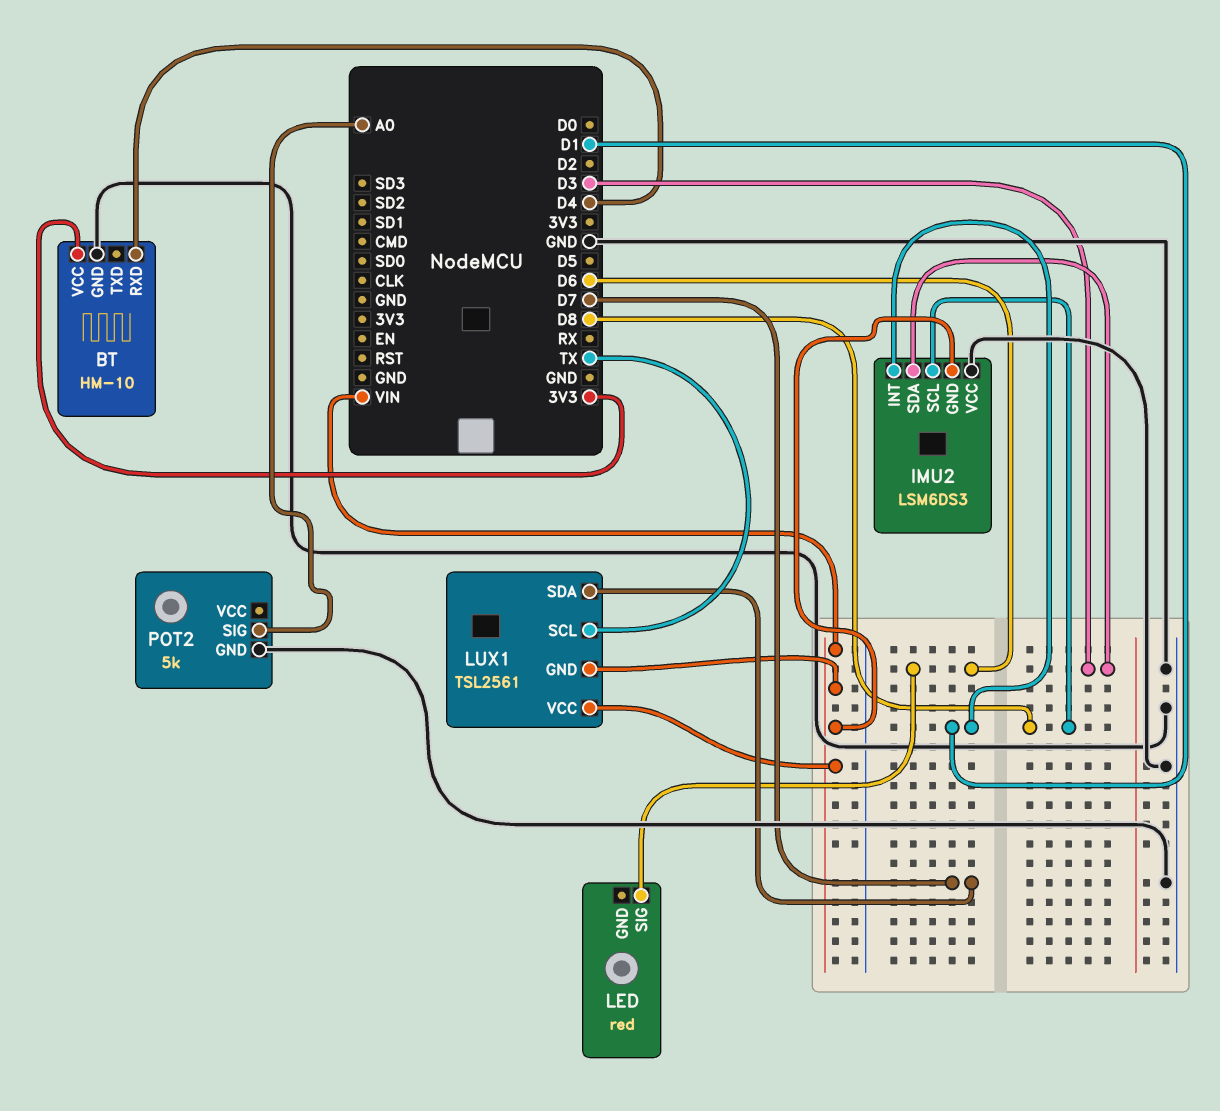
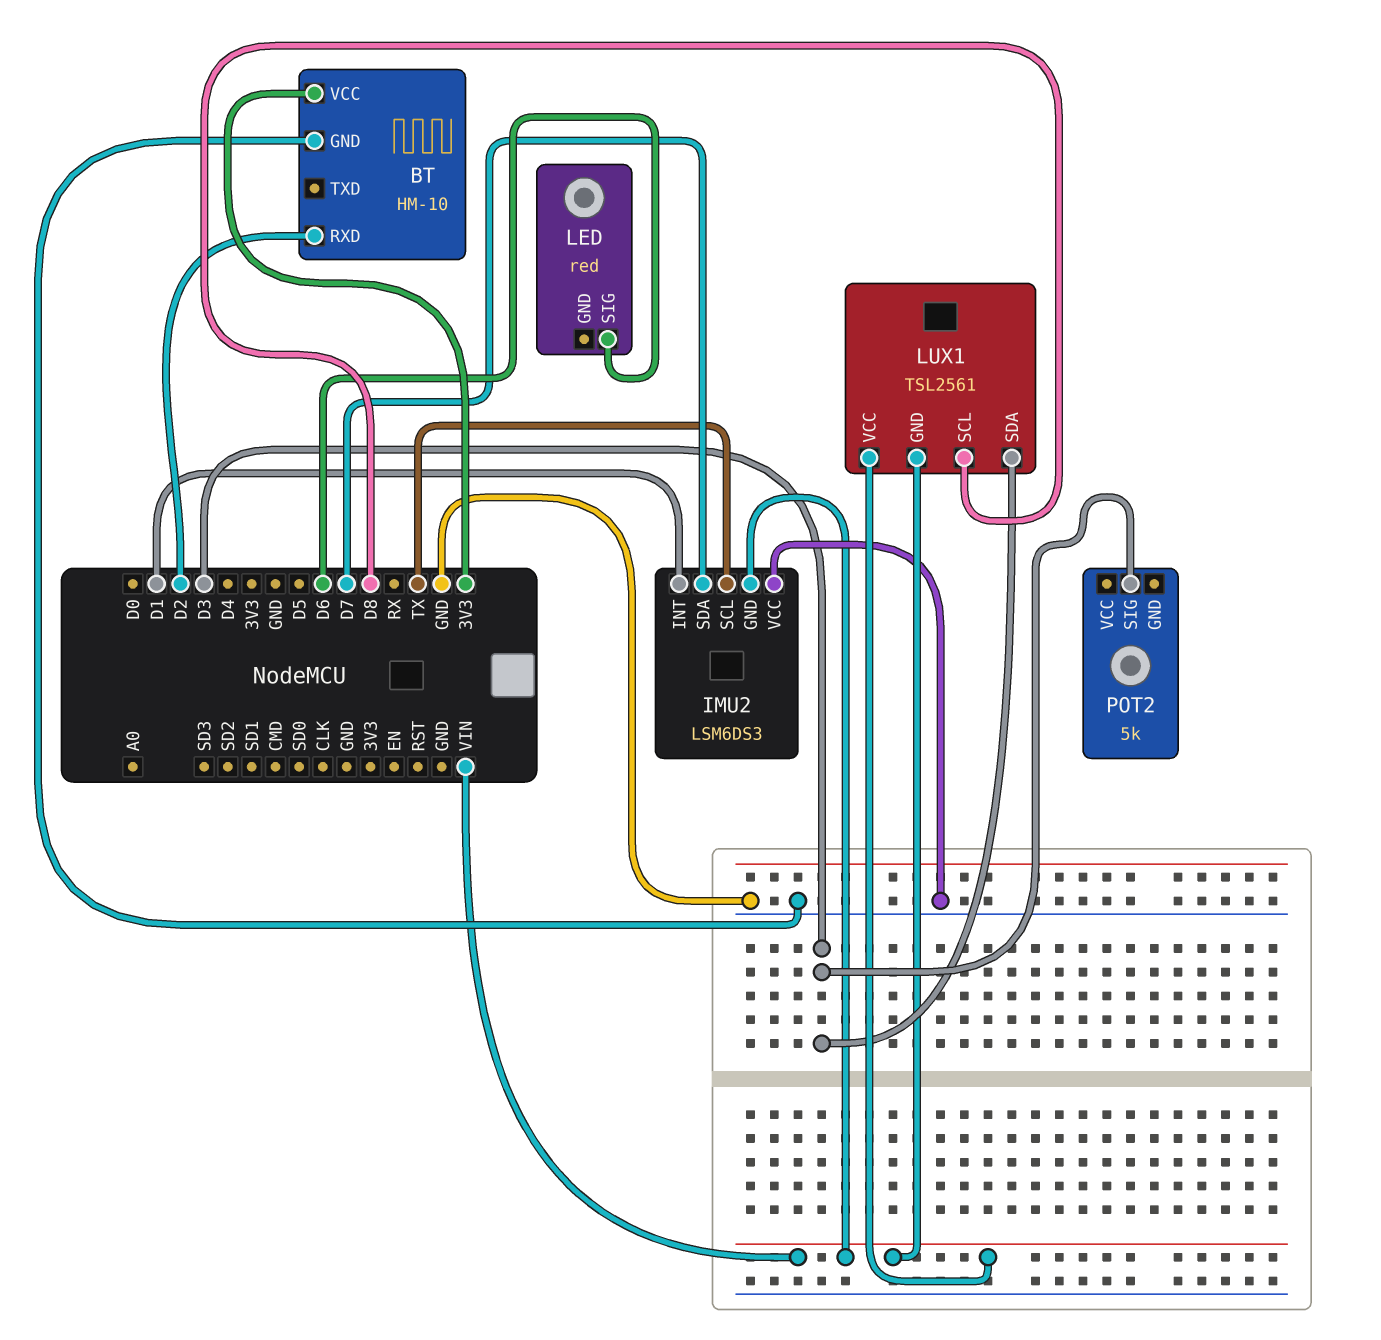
BT pin RXD: D4 -> D2
IMU2 pin SCL: D8 -> TX
IMU2 pin SDA: D3 -> D7
LUX1 pin SCL: TX -> D8
LUX1 pin SDA: D7 -> D3
POT2 pin GND: GND -> none
POT2 pin SIG: A0 -> D3

